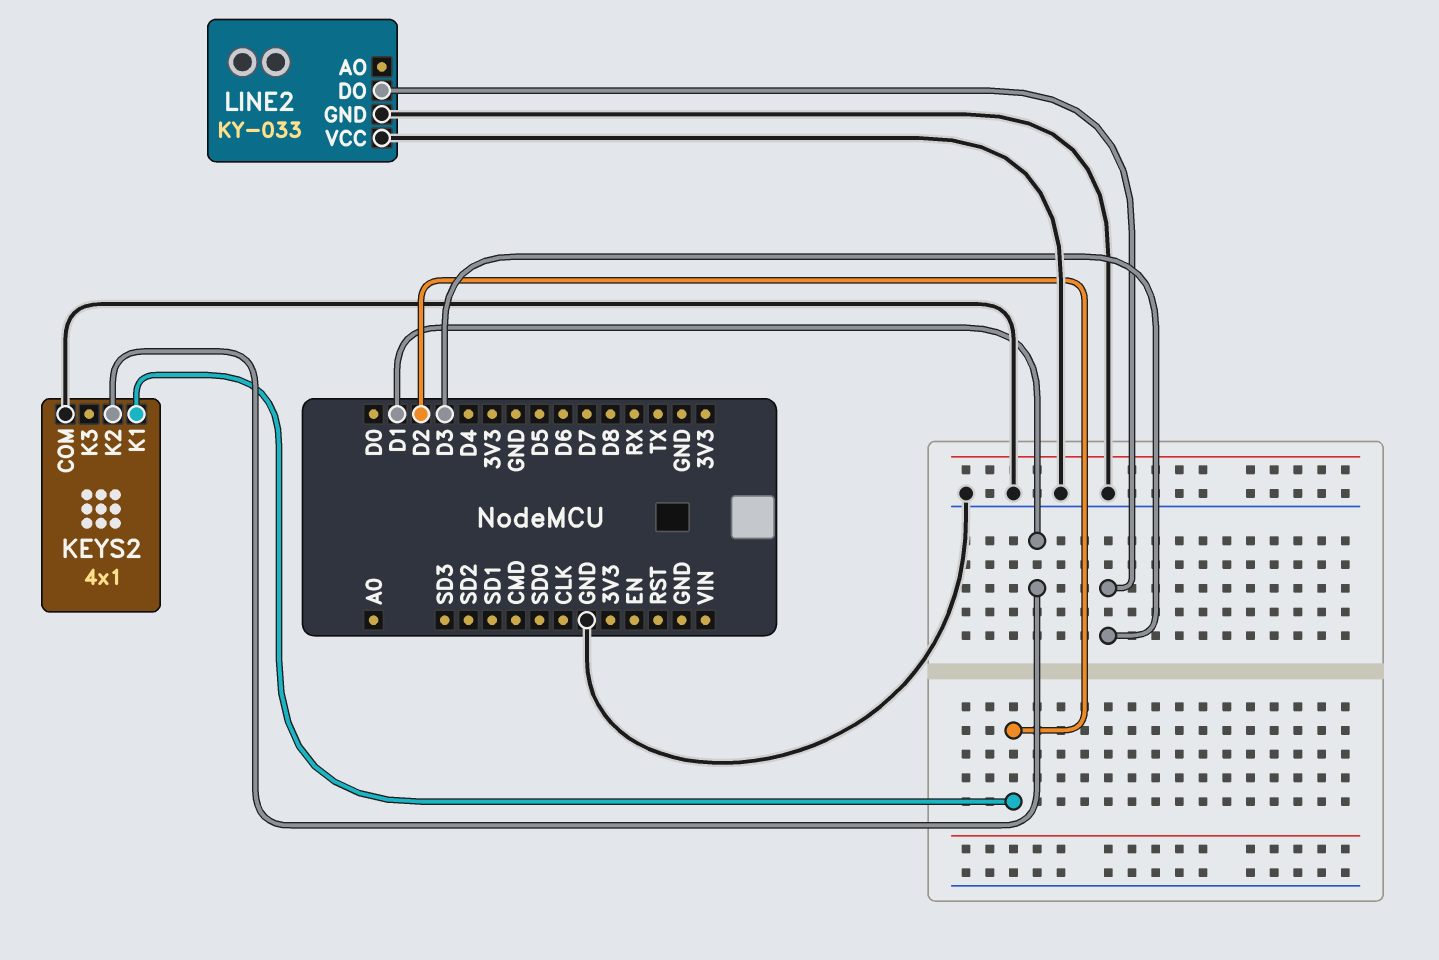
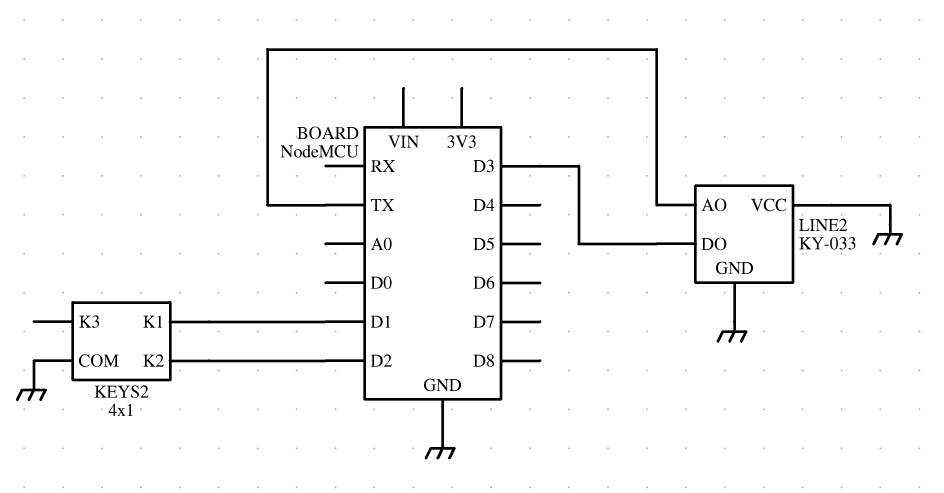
KEYS2 pin K1: D2 -> D1
KEYS2 pin K2: D1 -> D2
LINE2 pin AO: none -> TX

